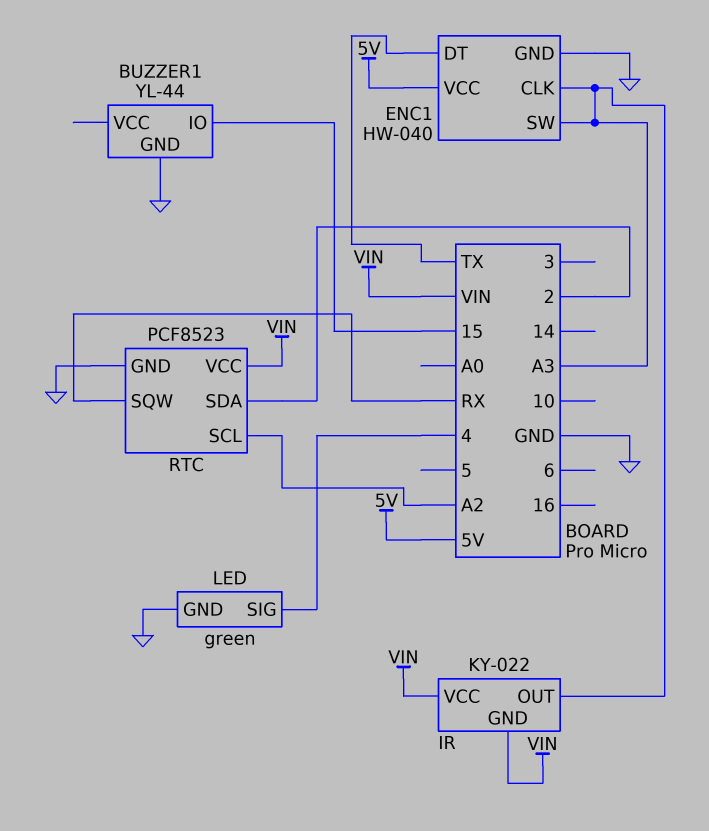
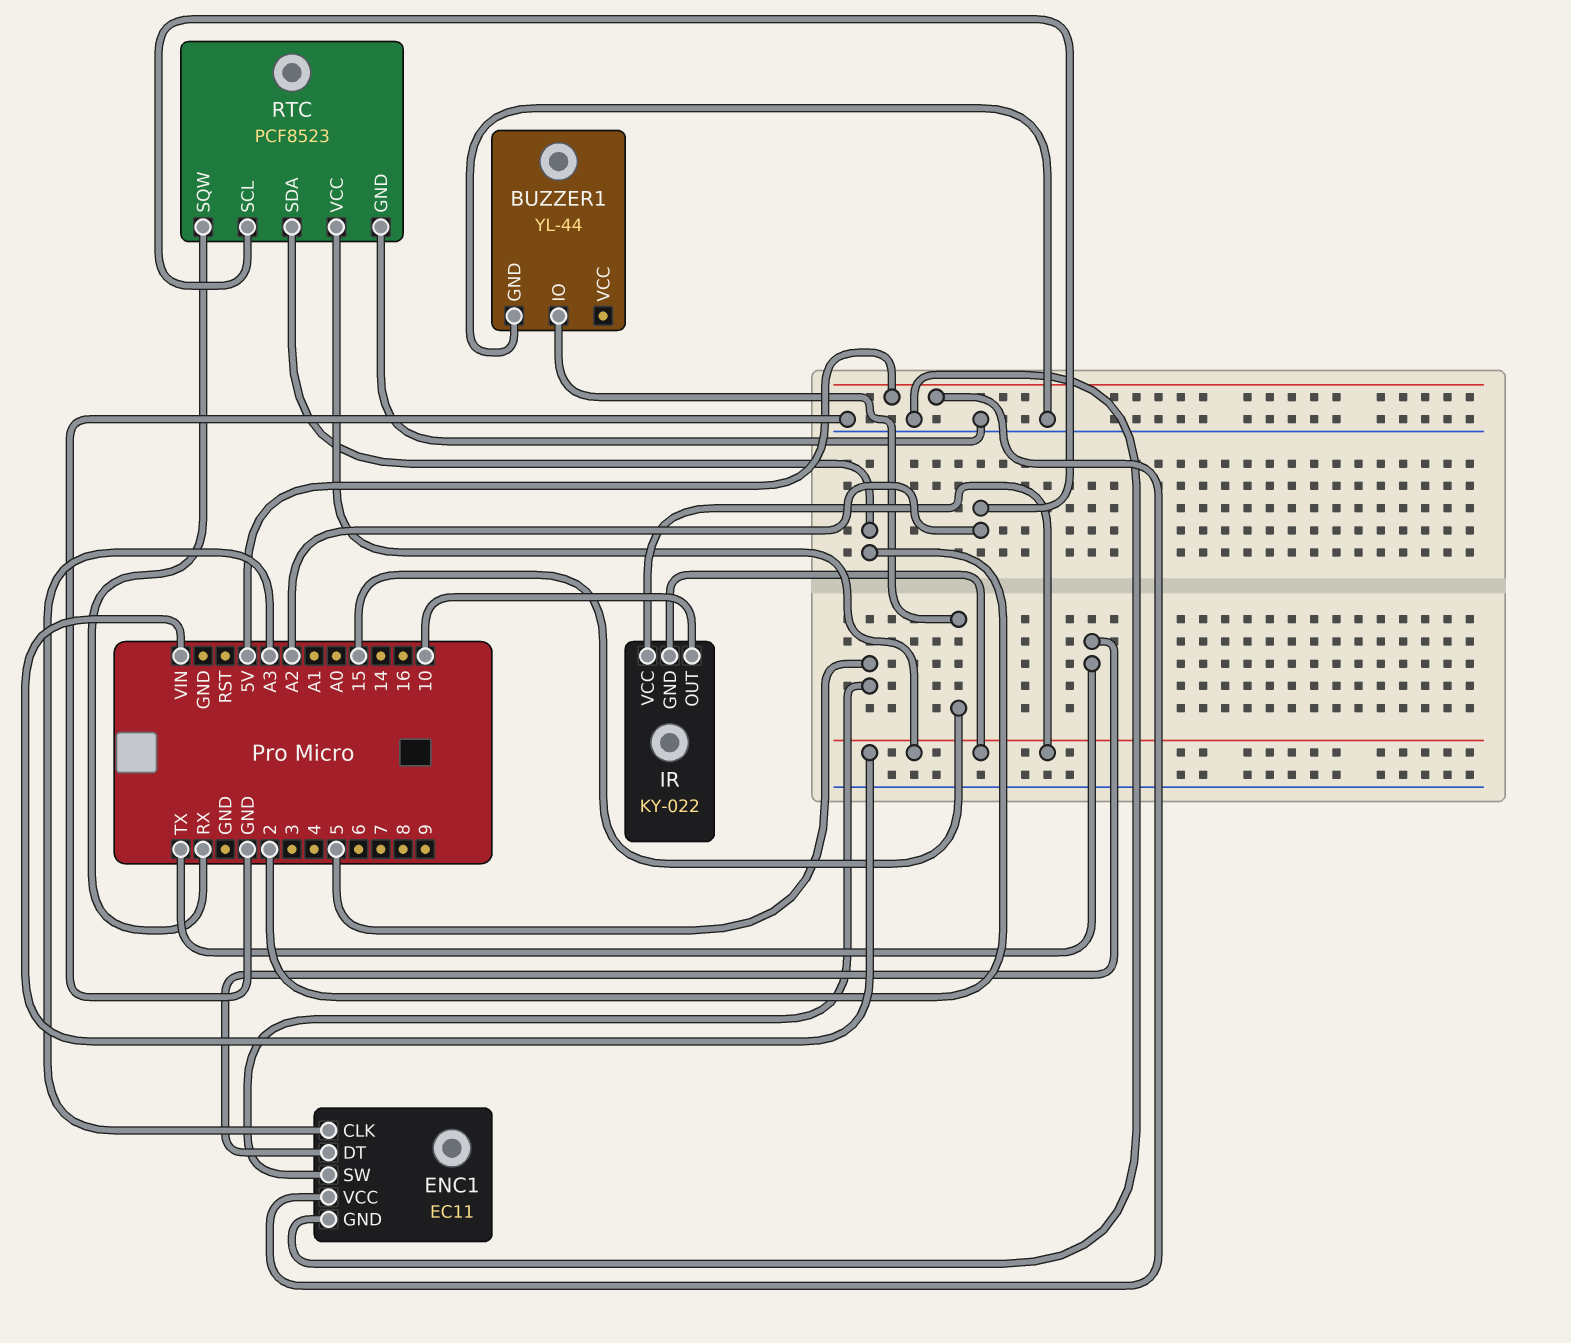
ENC1: HW-040 -> EC11
ENC1 pin SW: A3 -> 5
IR pin OUT: A3 -> 10
LED: green -> none
LED pin GND: GND -> none
LED pin SIG: 4 -> none

